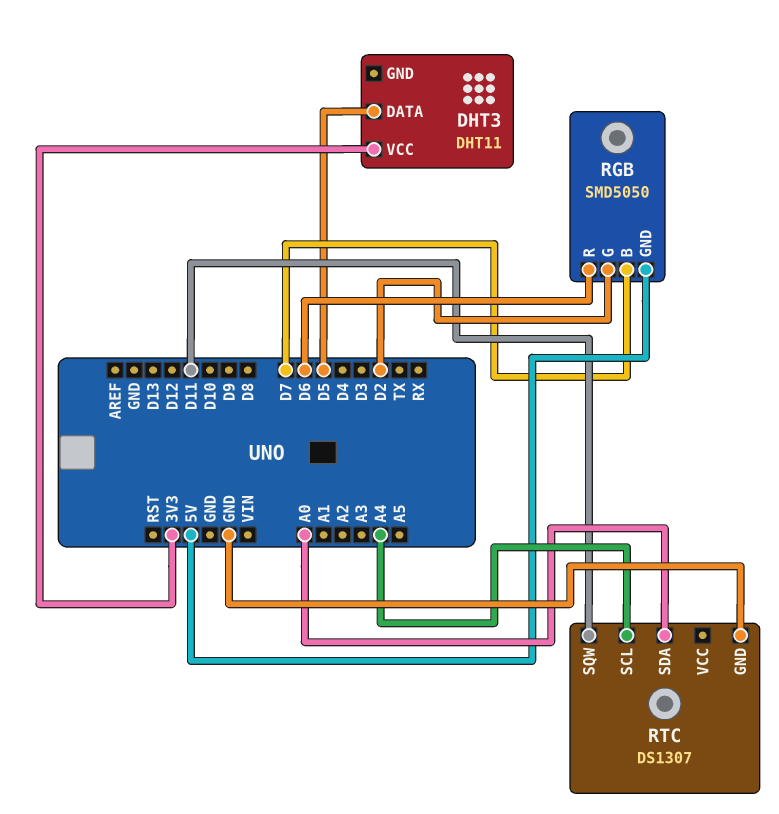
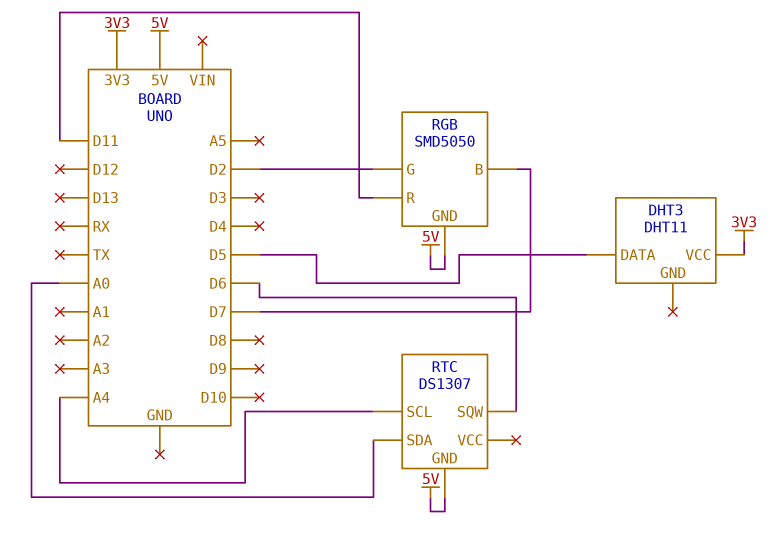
RGB pin R: D6 -> D11
RTC pin GND: GND -> 5V
RTC pin SQW: D11 -> D6

